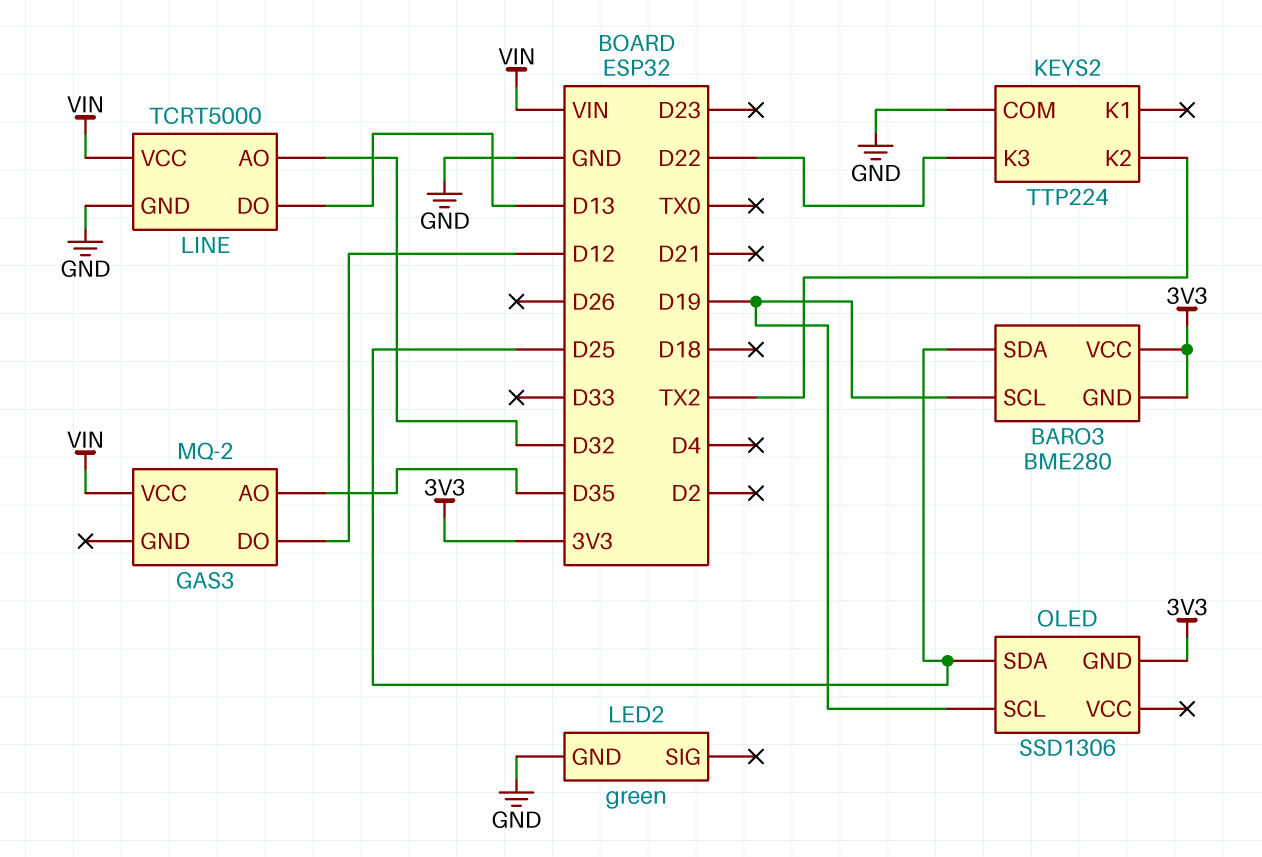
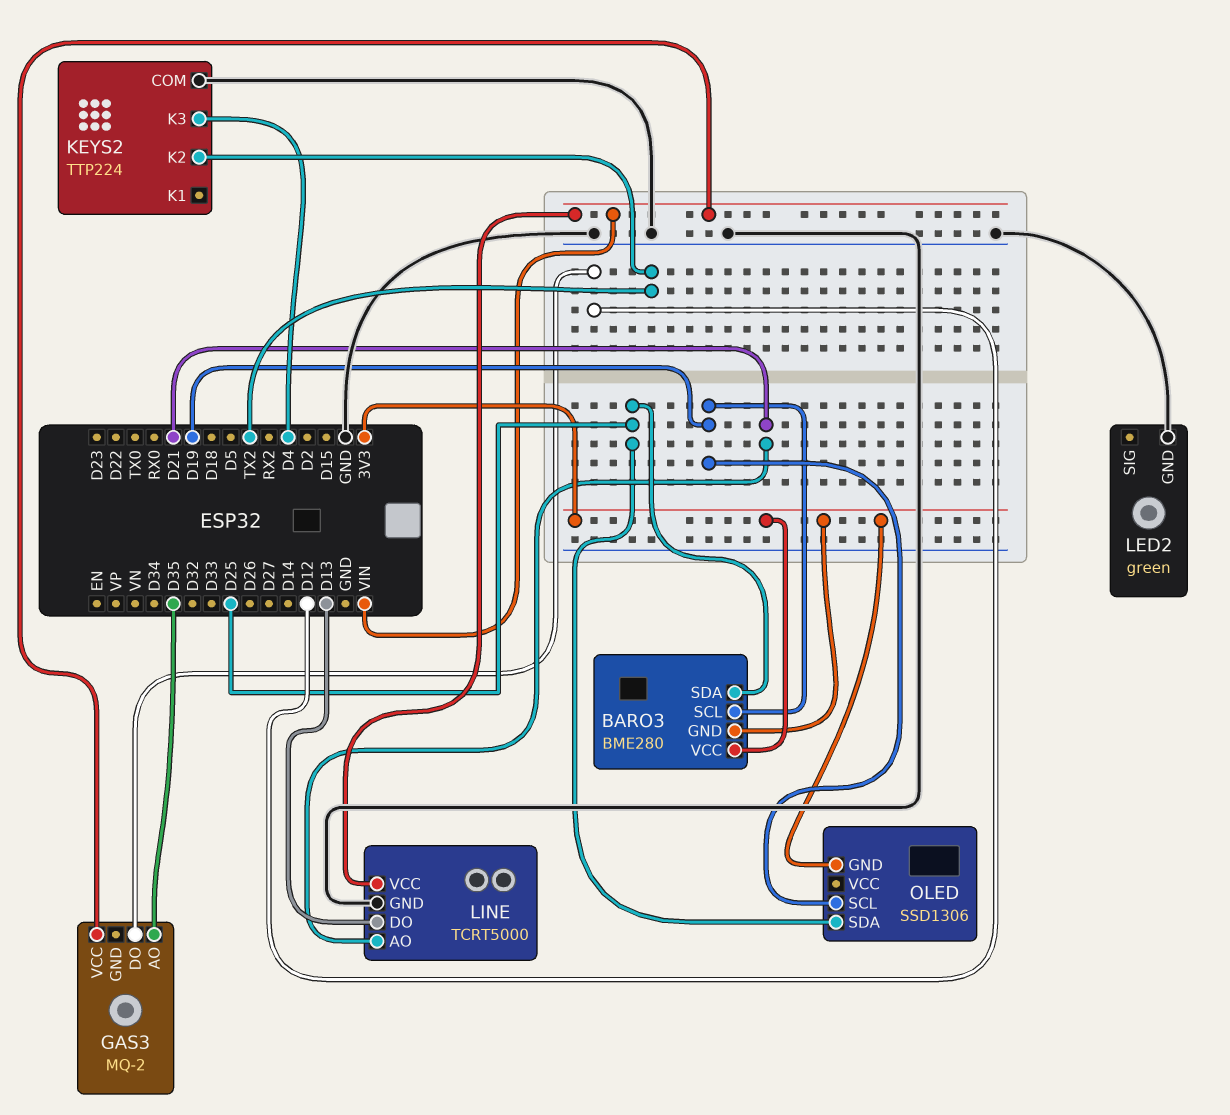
KEYS2 pin K3: D22 -> D4
LINE pin AO: D32 -> D21

